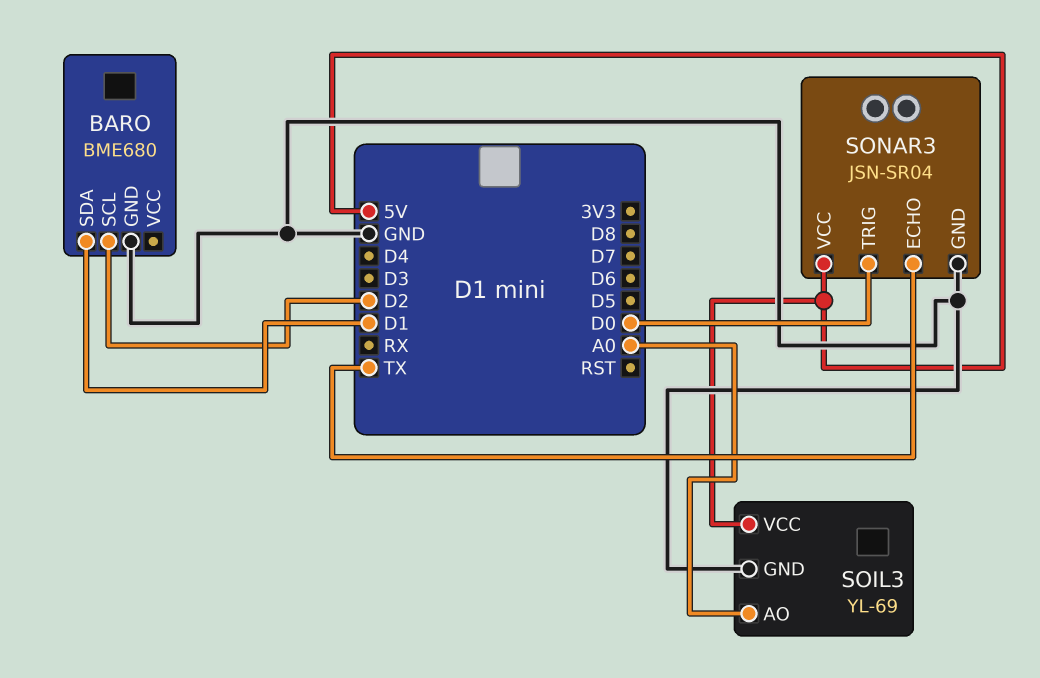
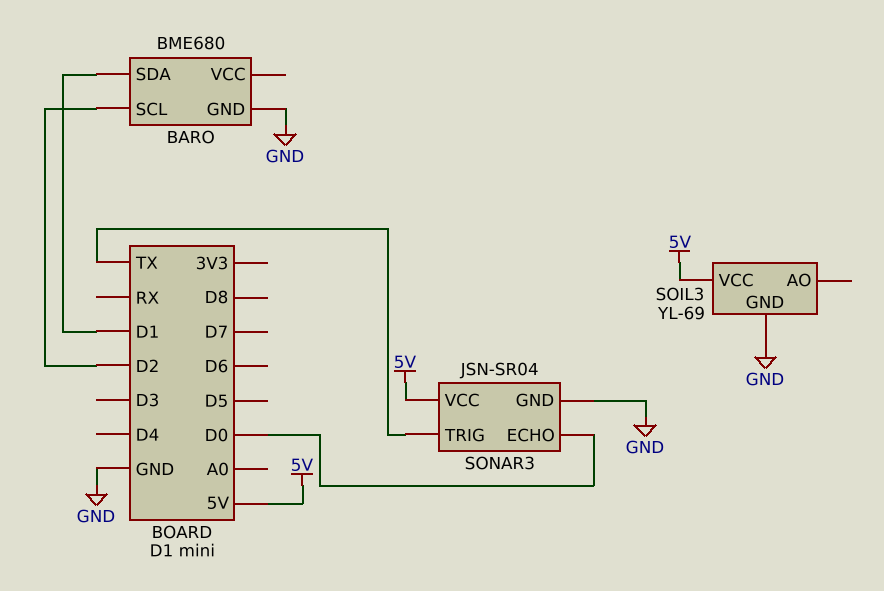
SOIL3 pin AO: A0 -> none
SONAR3 pin ECHO: TX -> D0
SONAR3 pin TRIG: D0 -> TX

